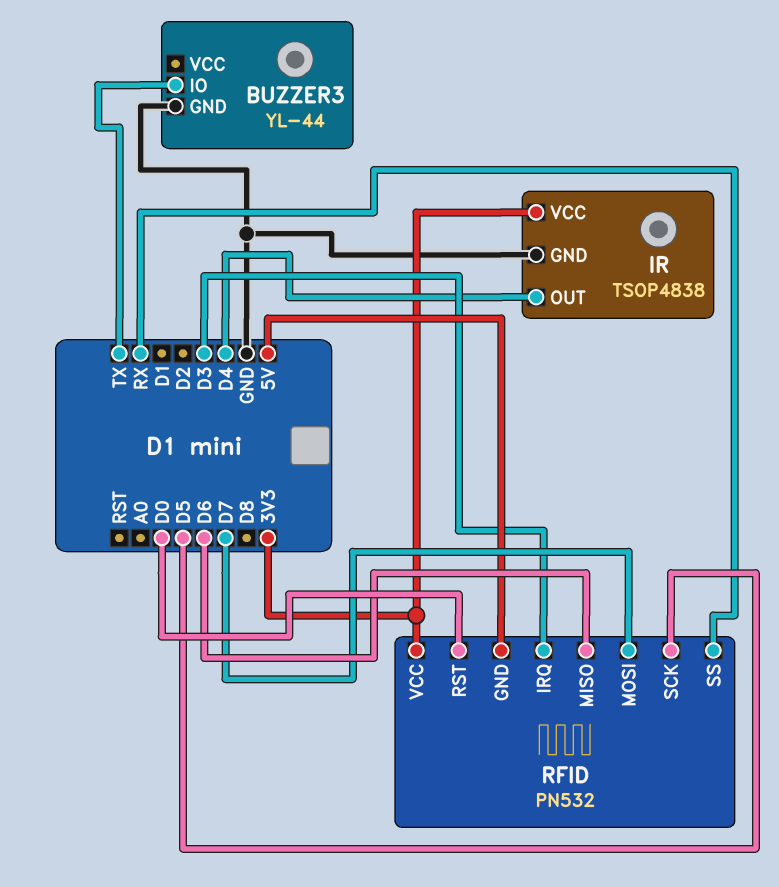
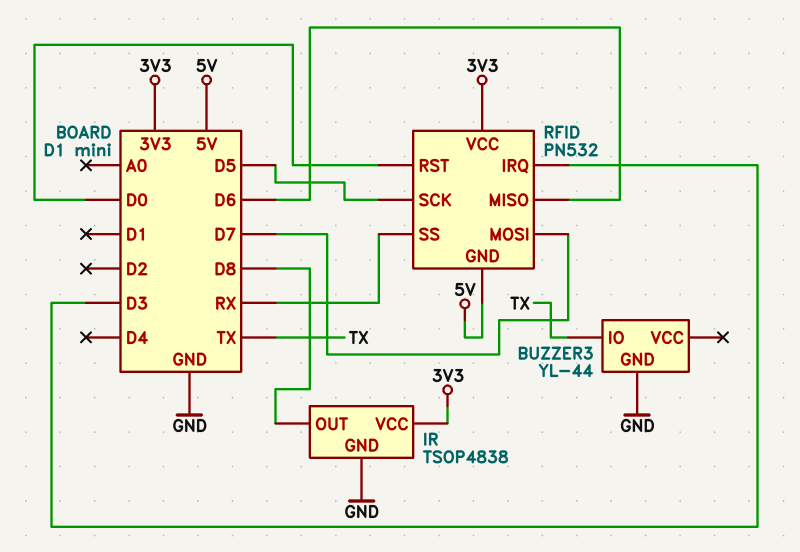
IR pin OUT: D4 -> D8

